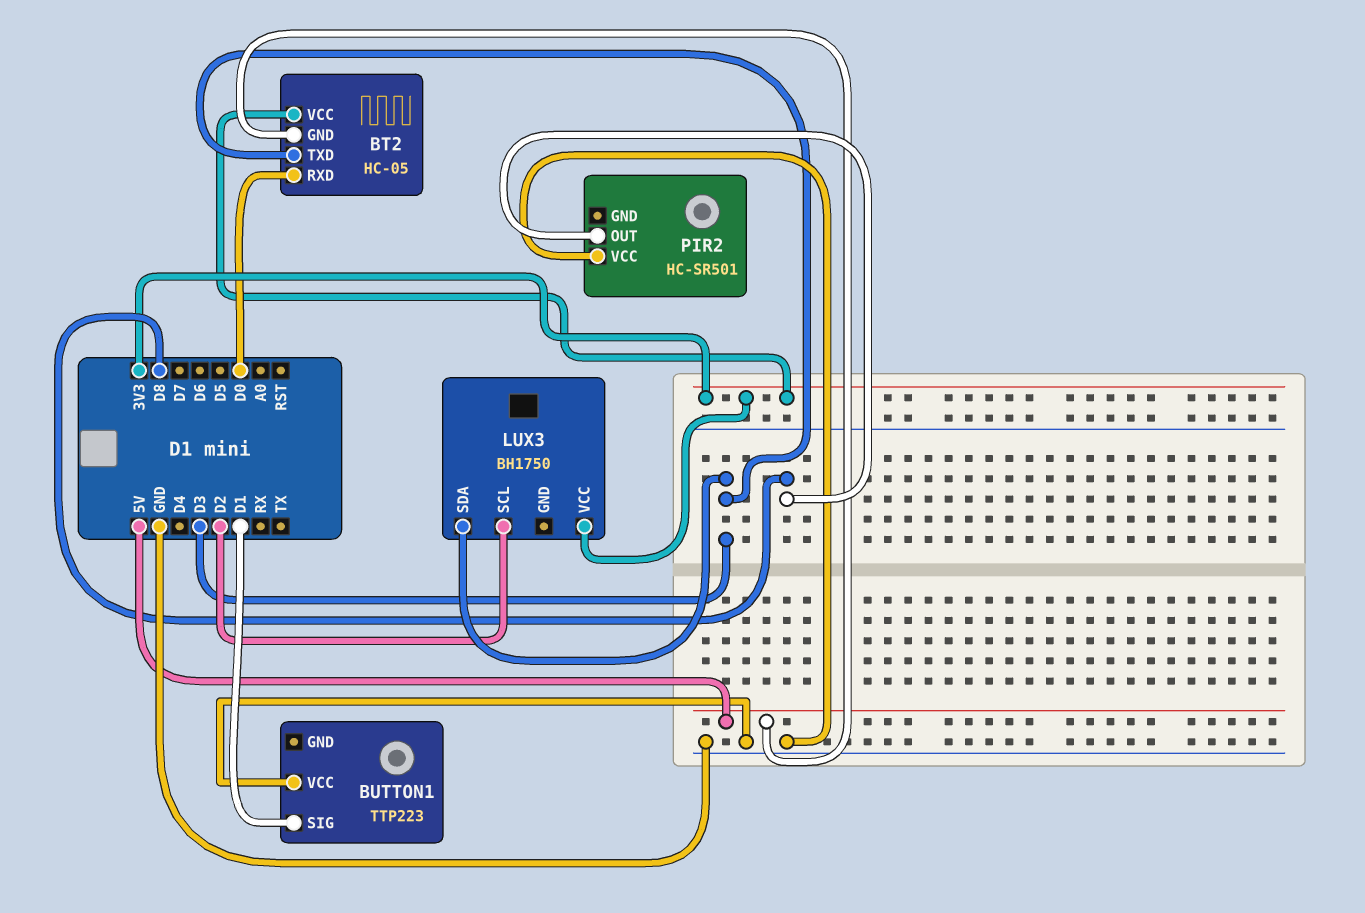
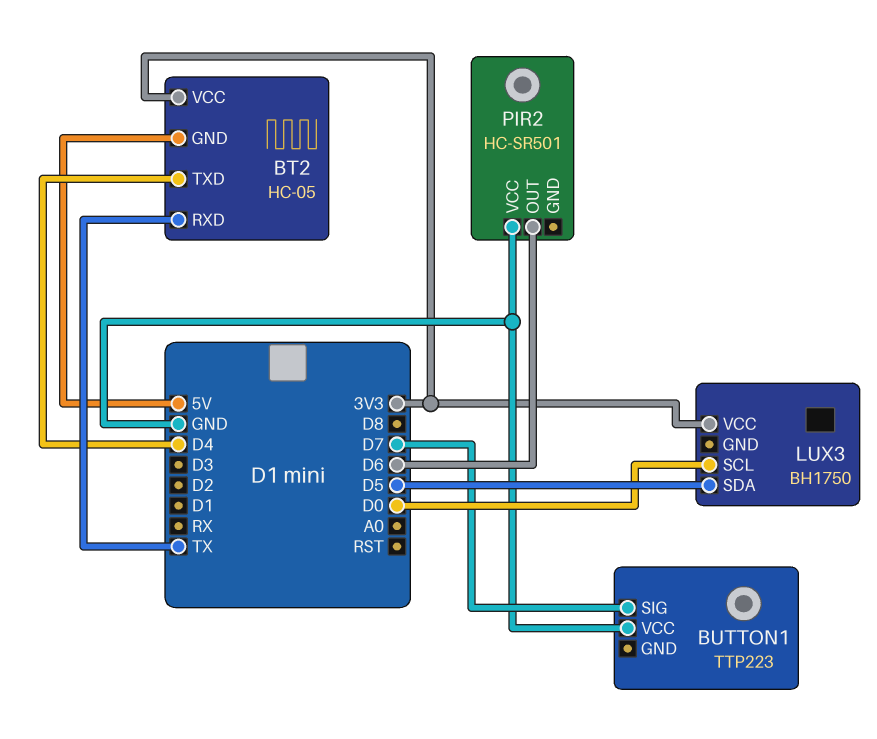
BT2 pin RXD: D0 -> TX
BT2 pin TXD: D3 -> D4
BUTTON1 pin SIG: D1 -> D7
LUX3 pin SCL: D2 -> D0
LUX3 pin SDA: D3 -> D5
PIR2 pin OUT: D8 -> D6

